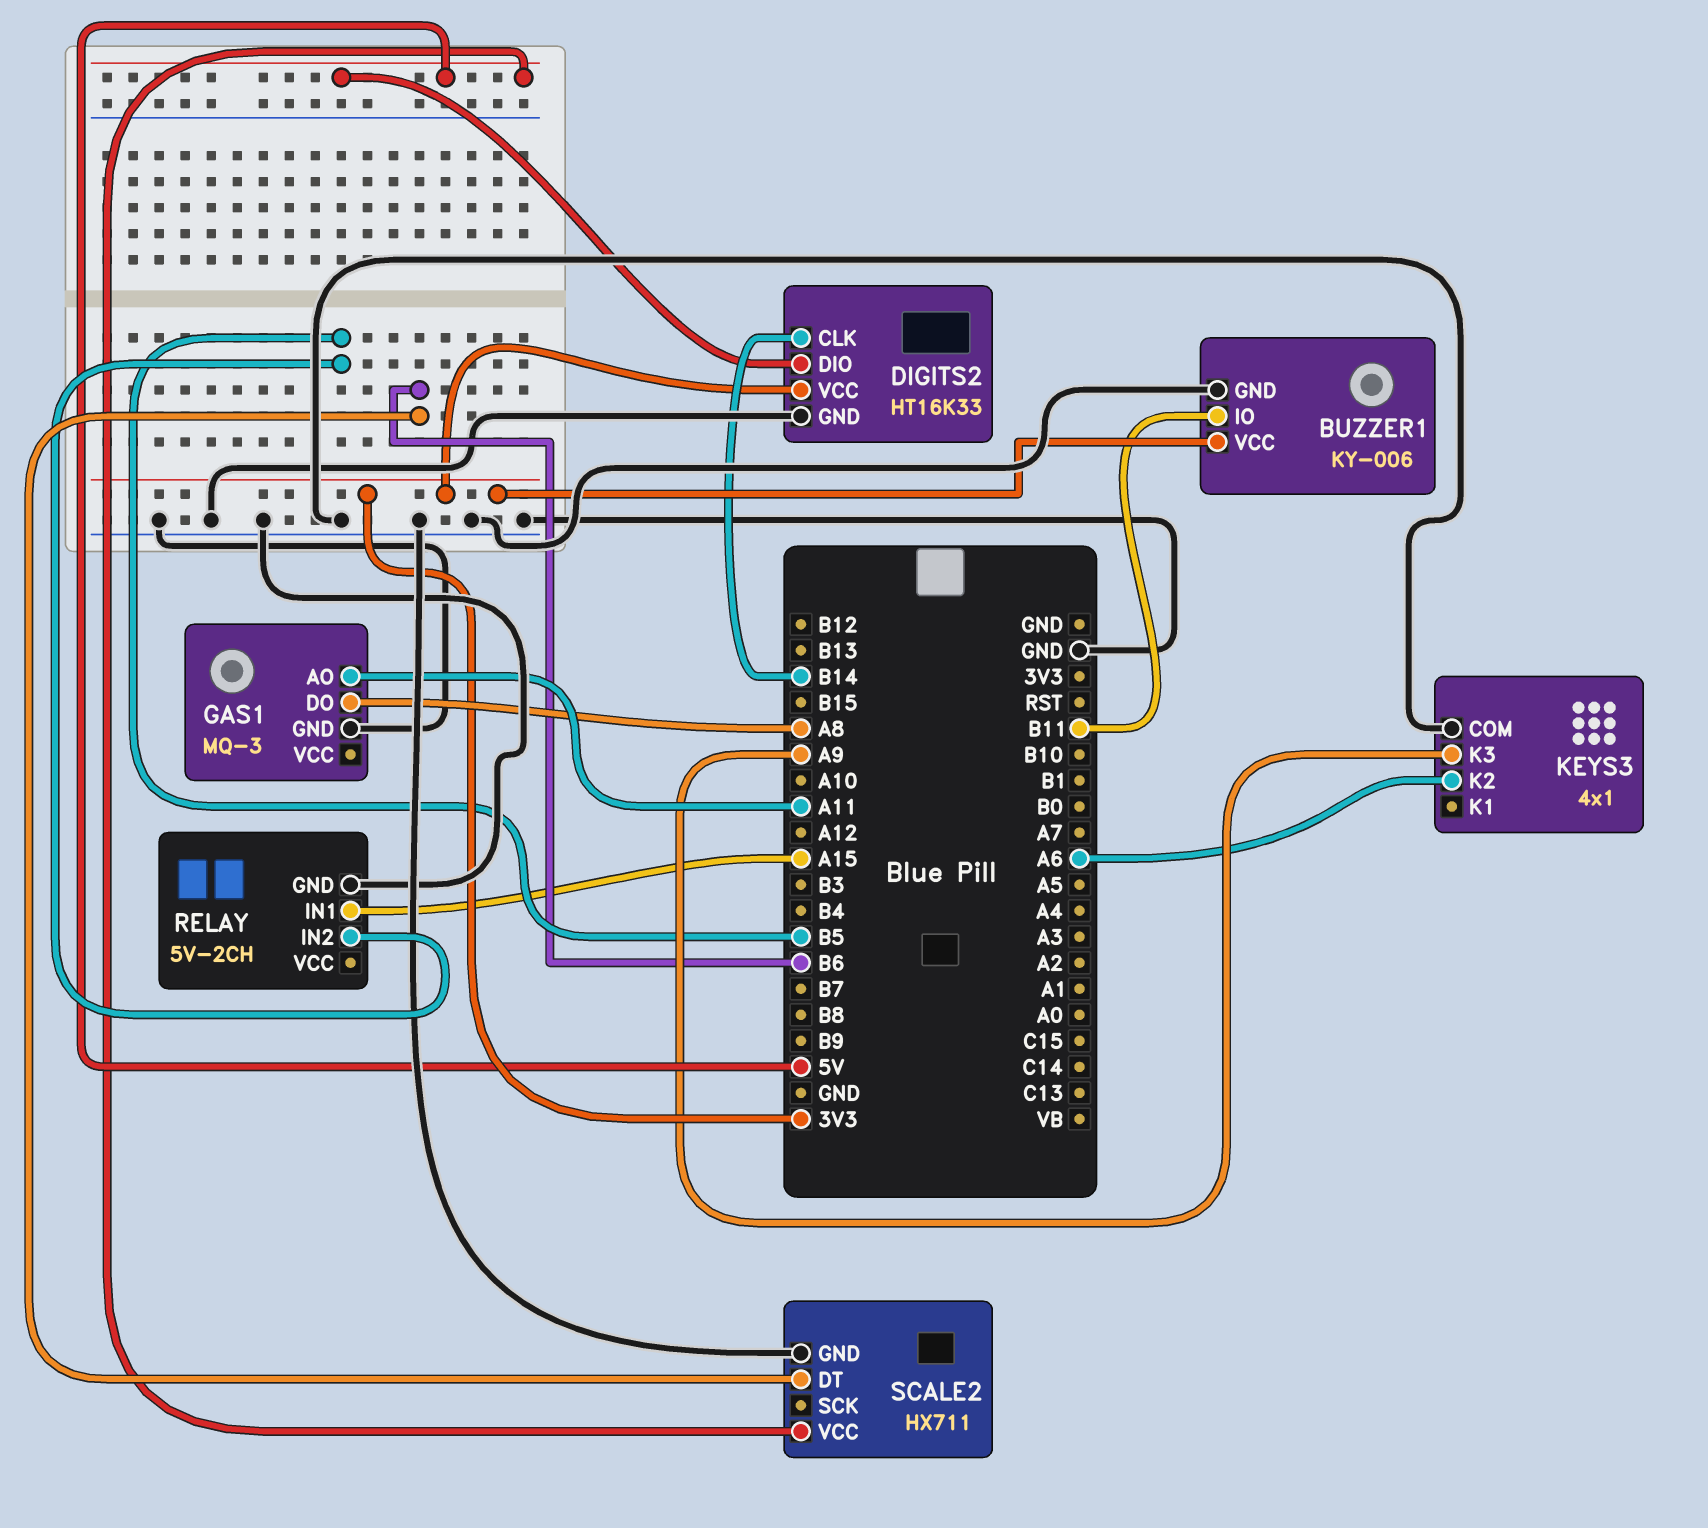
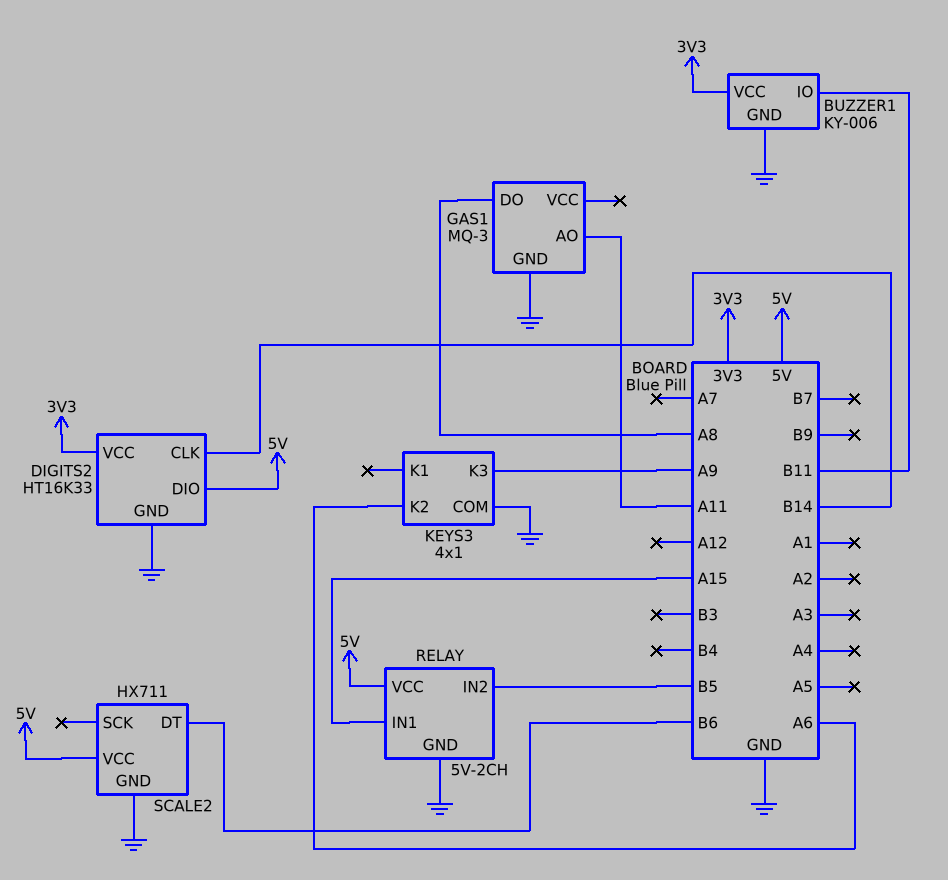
RELAY pin VCC: none -> 5V

